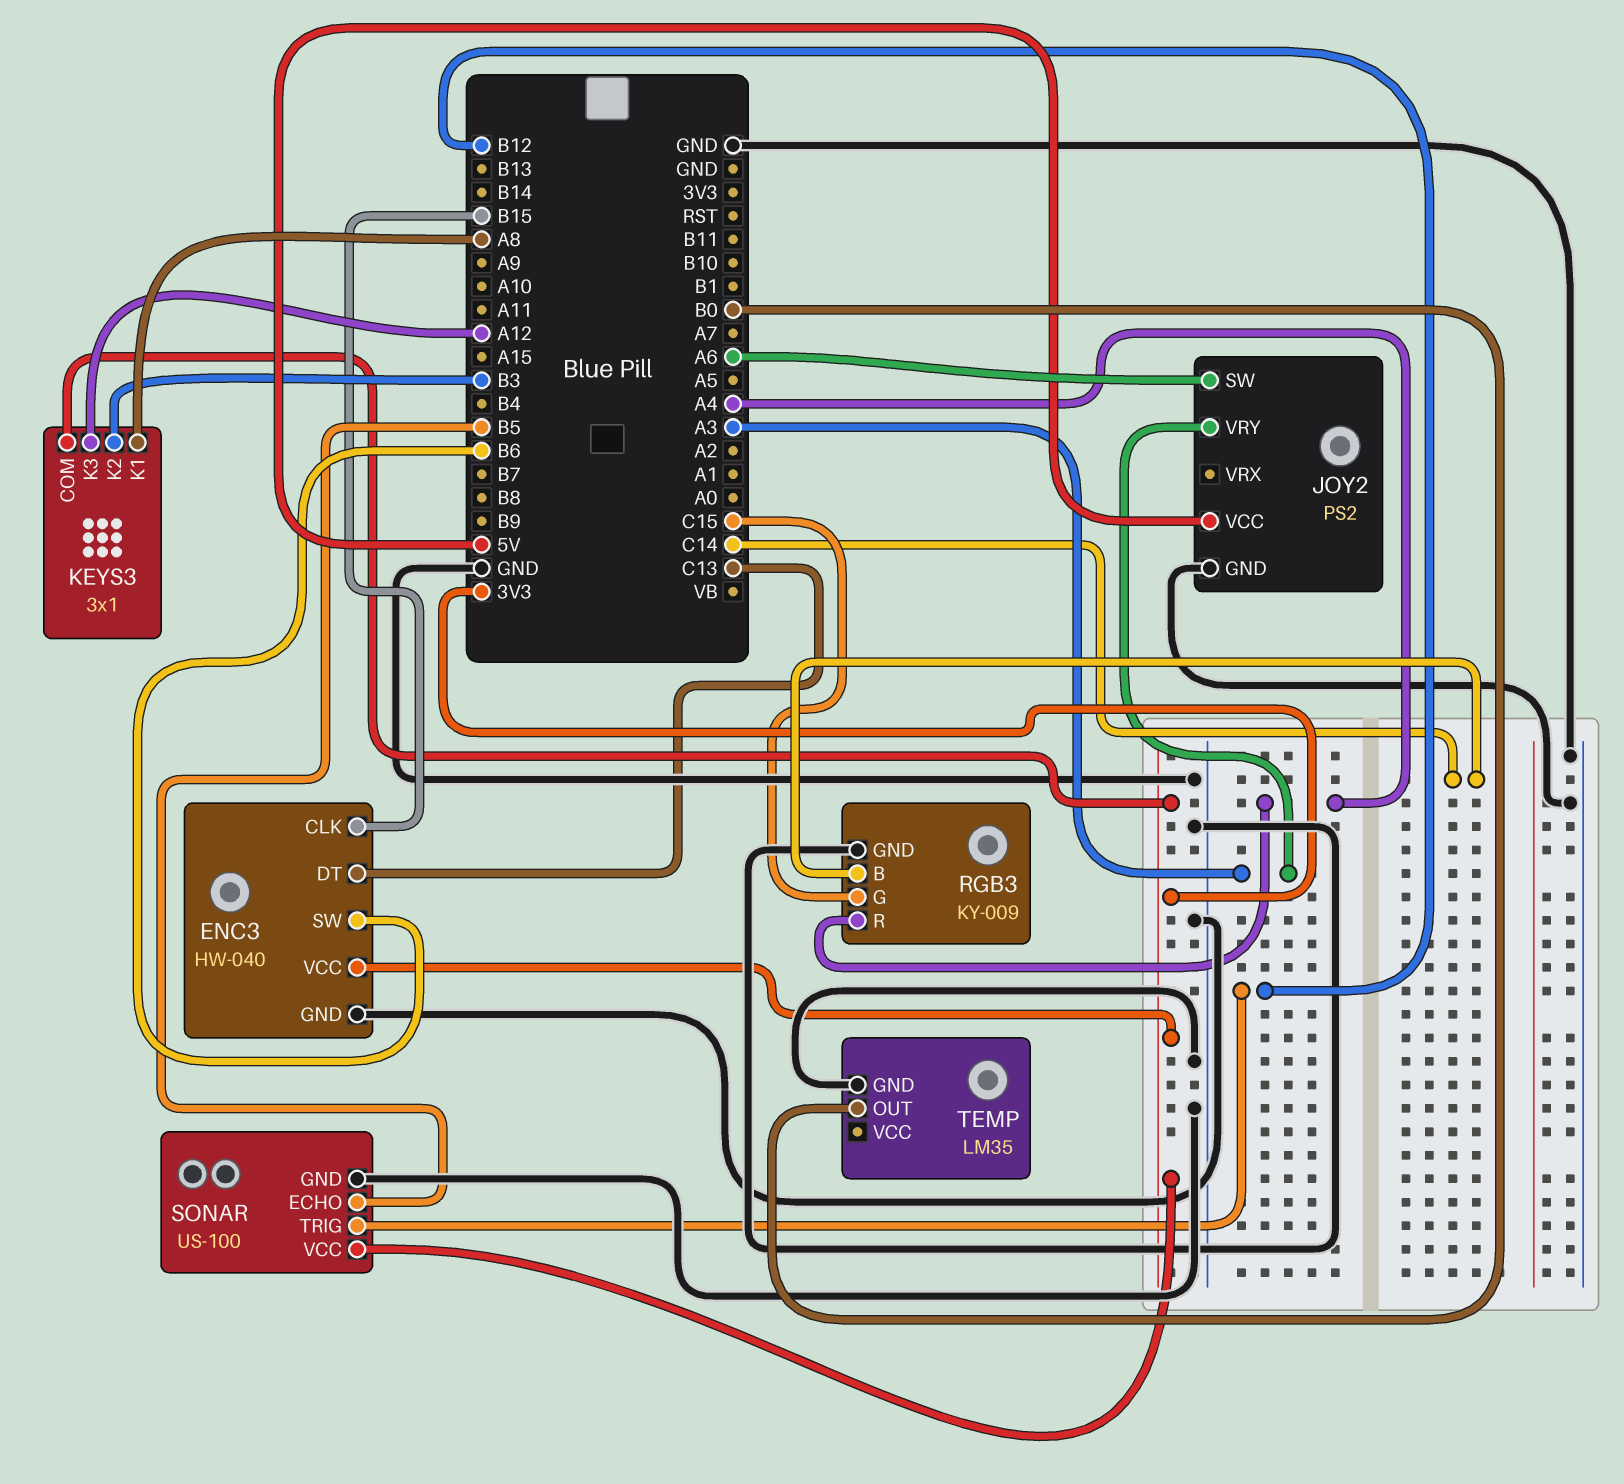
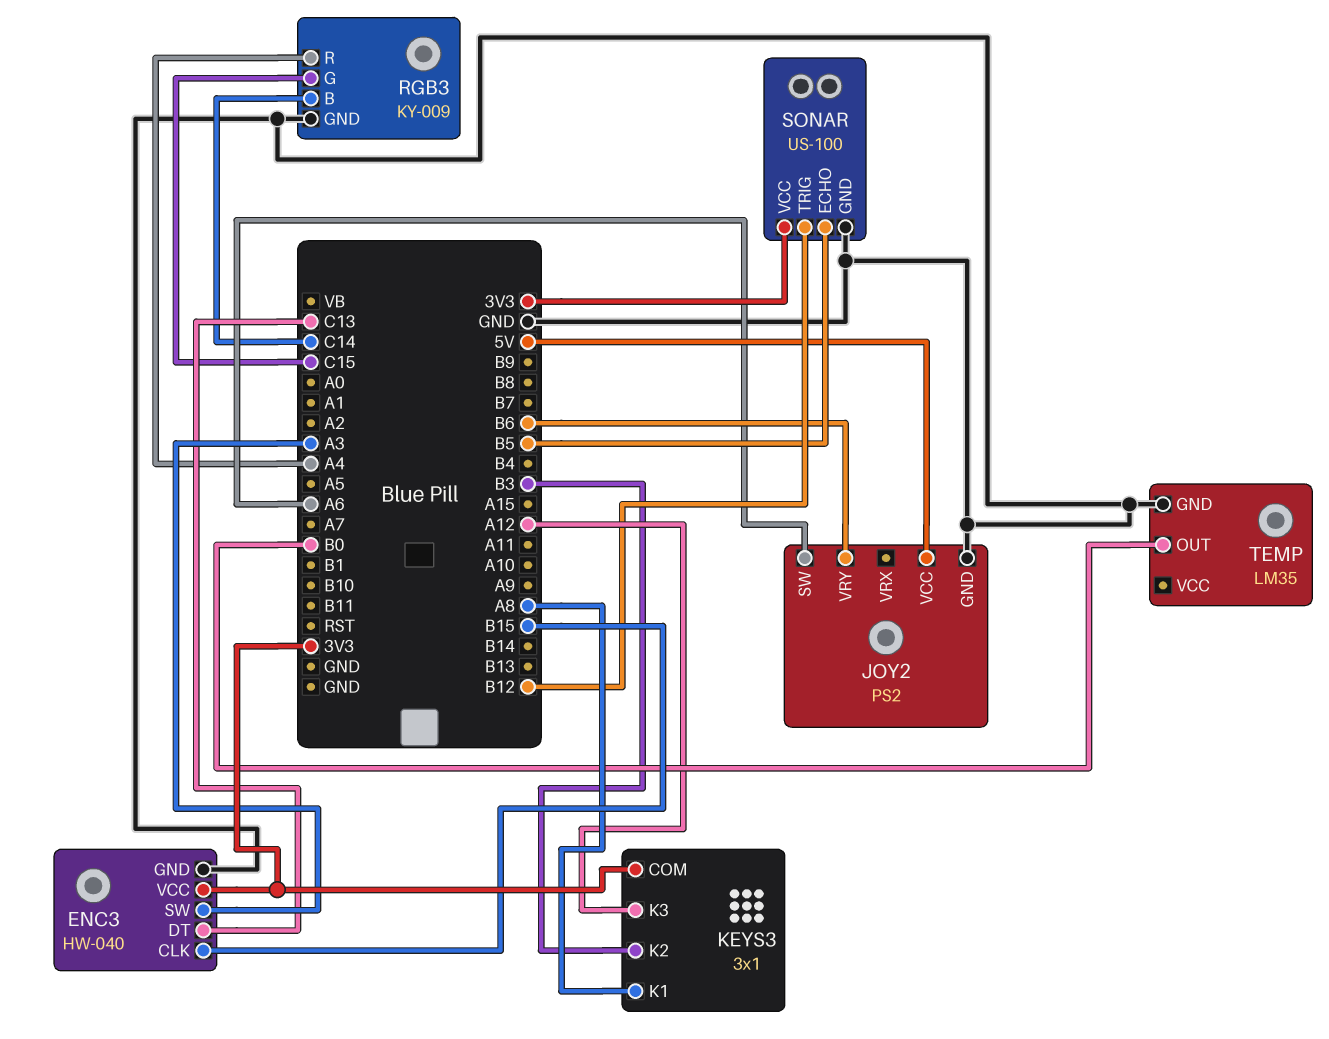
ENC3 pin SW: B6 -> A3
JOY2 pin VRY: A3 -> B6

